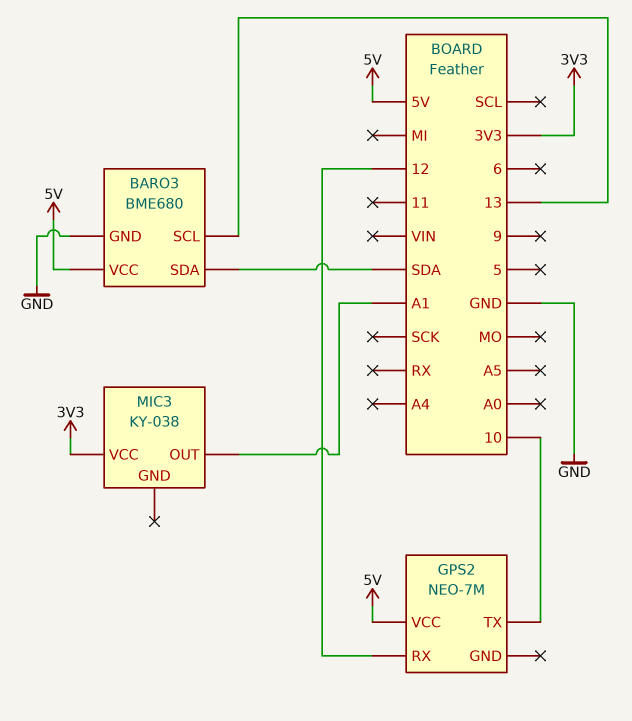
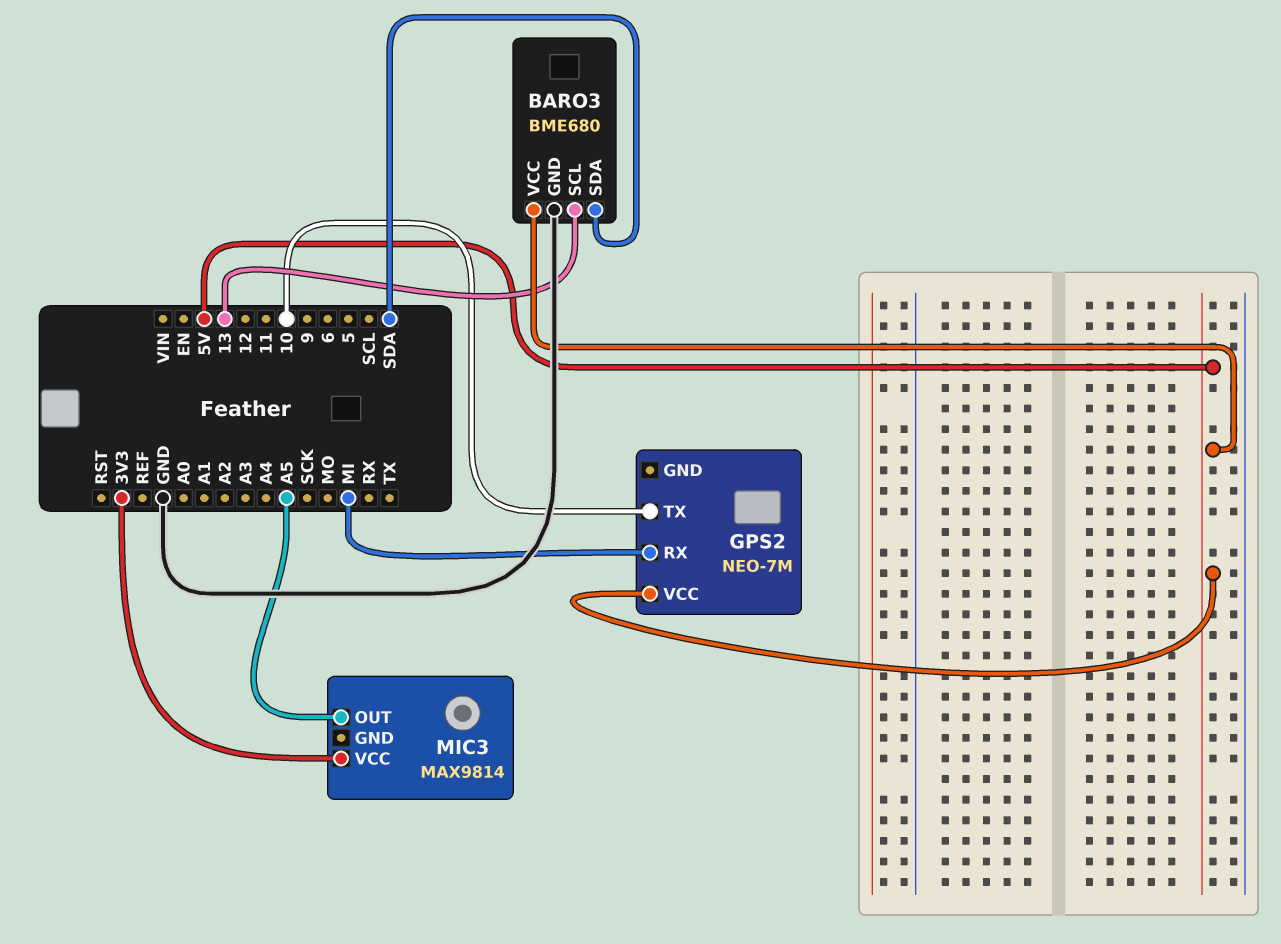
GPS2 pin RX: 12 -> MI
MIC3: KY-038 -> MAX9814
MIC3 pin OUT: A1 -> A5

